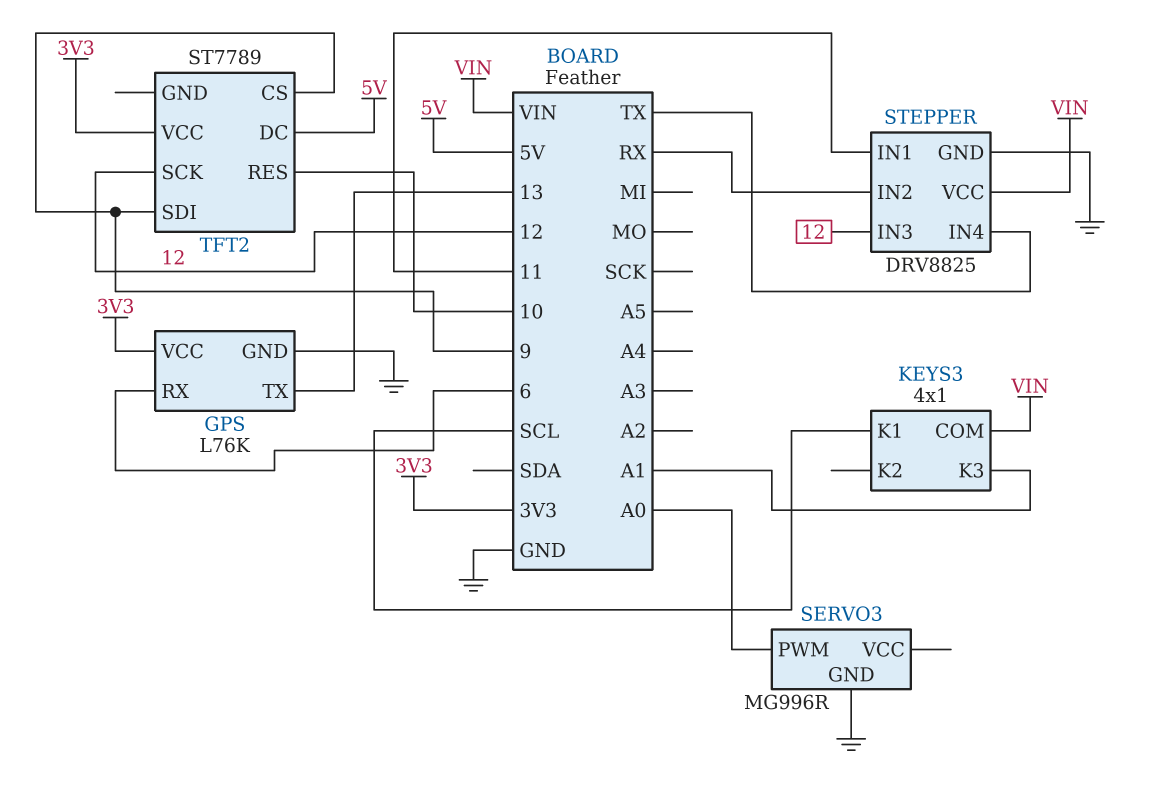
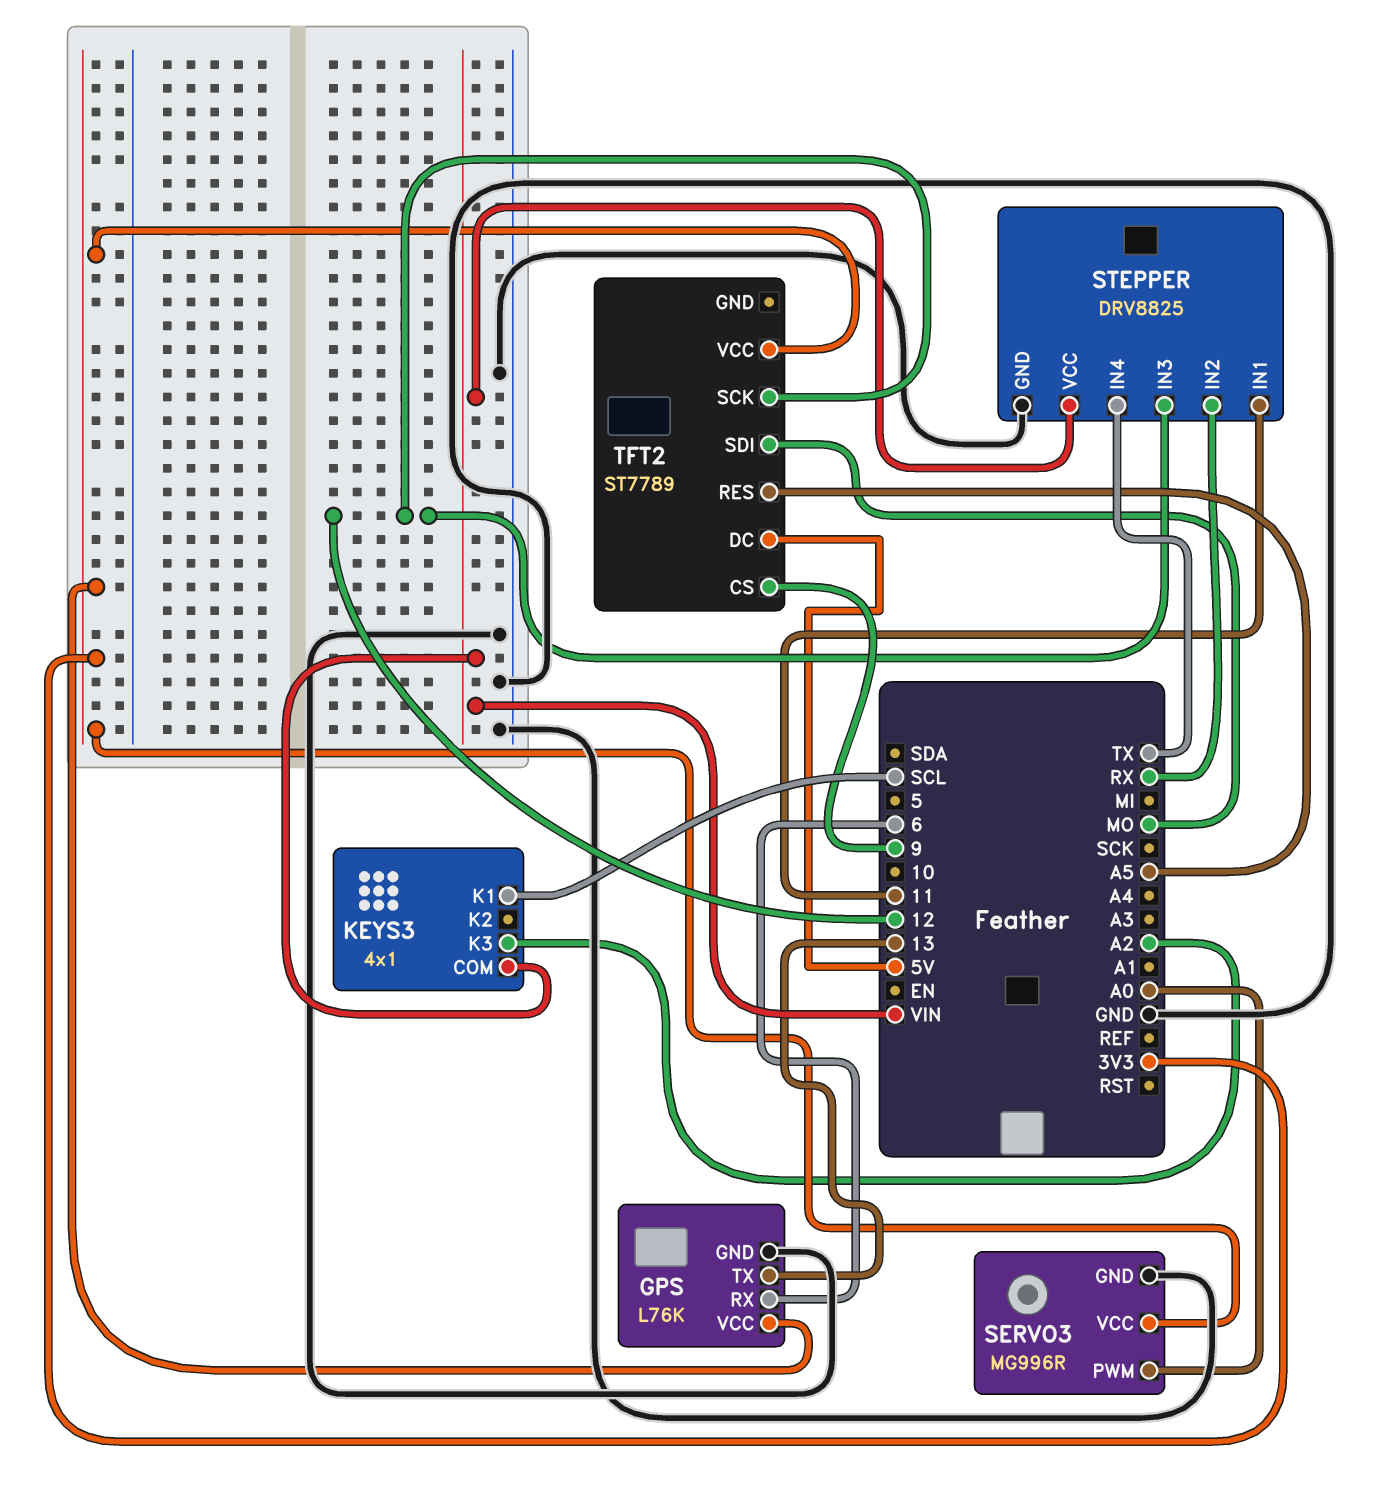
KEYS3 pin K3: A1 -> A2
SERVO3 pin VCC: none -> 3V3
TFT2 pin RES: 10 -> A5
TFT2 pin SDI: 9 -> MO

